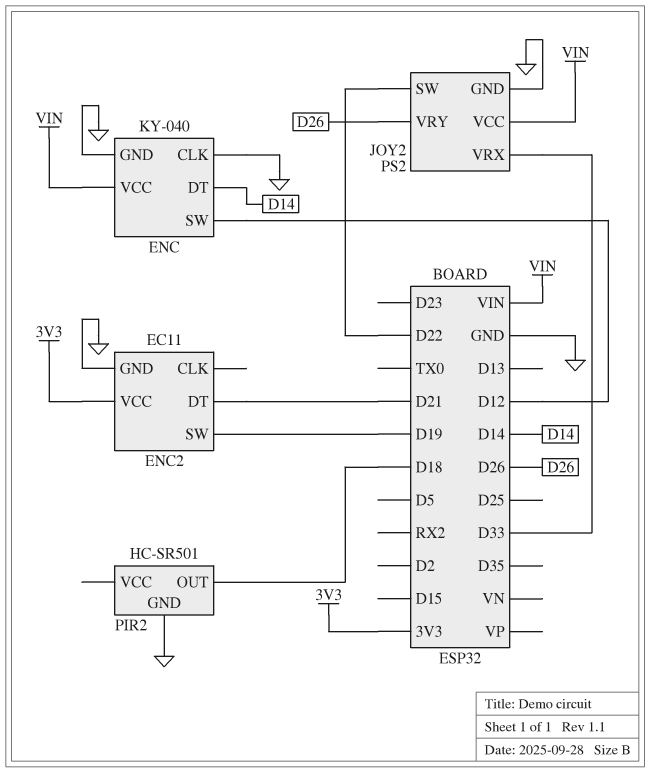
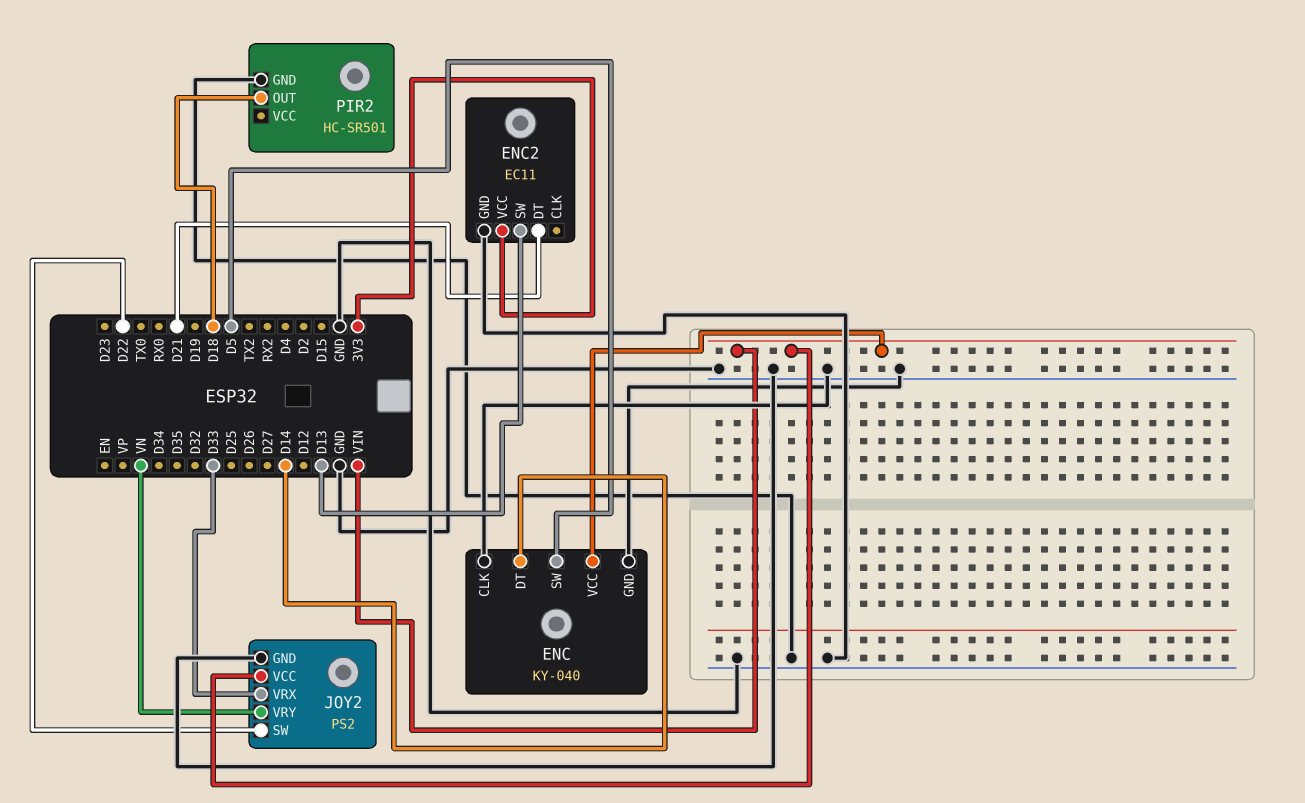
ENC pin SW: D12 -> D5
ENC2 pin SW: D19 -> D13
JOY2 pin VRY: D26 -> VN

